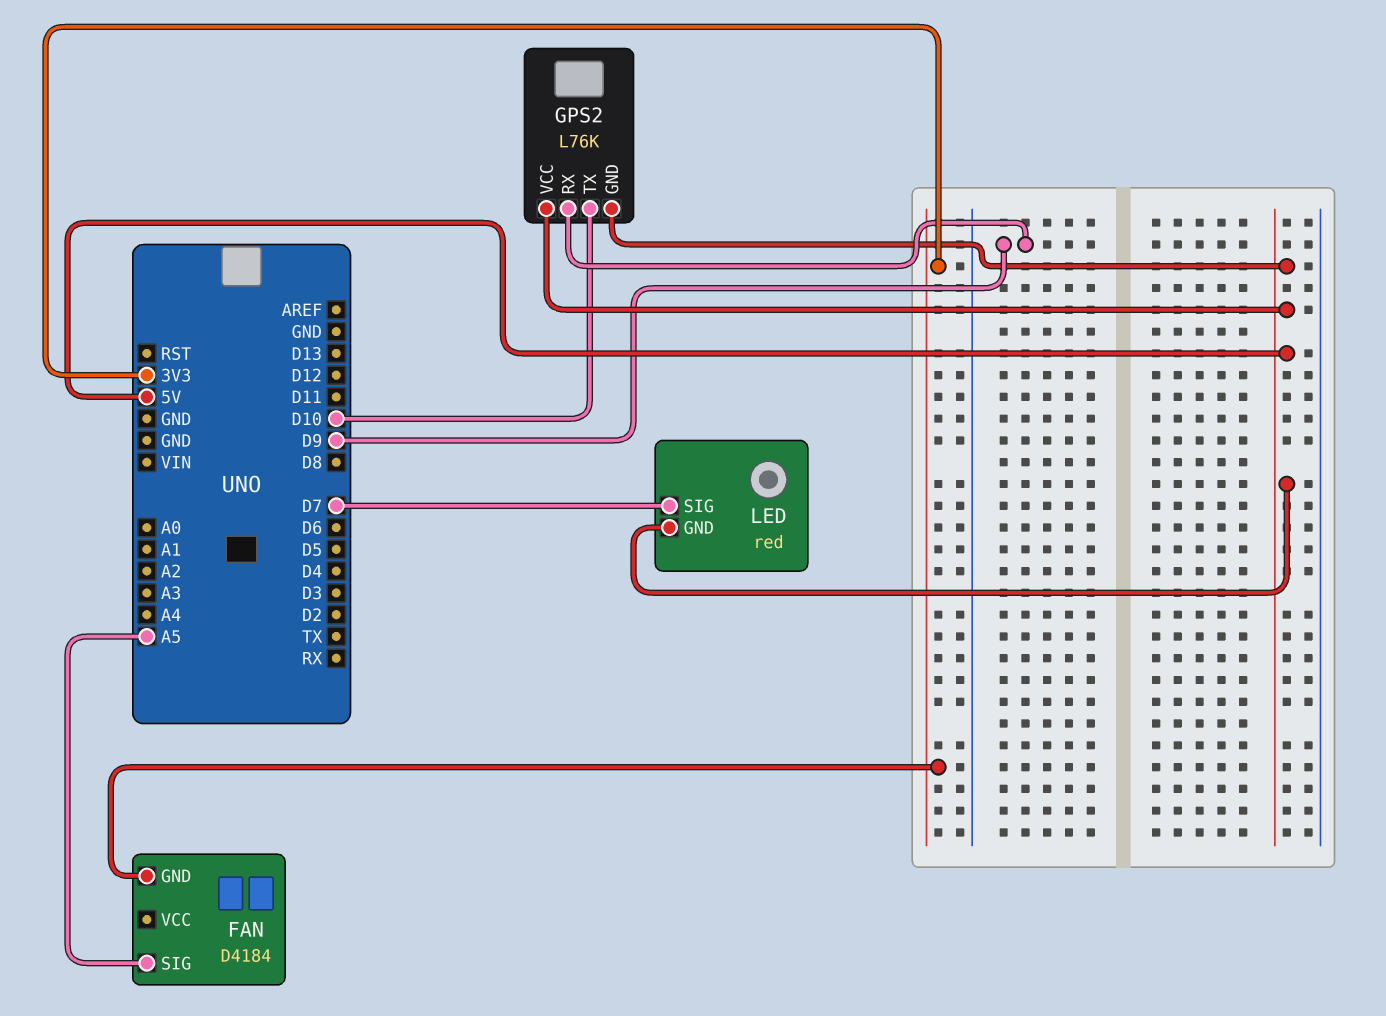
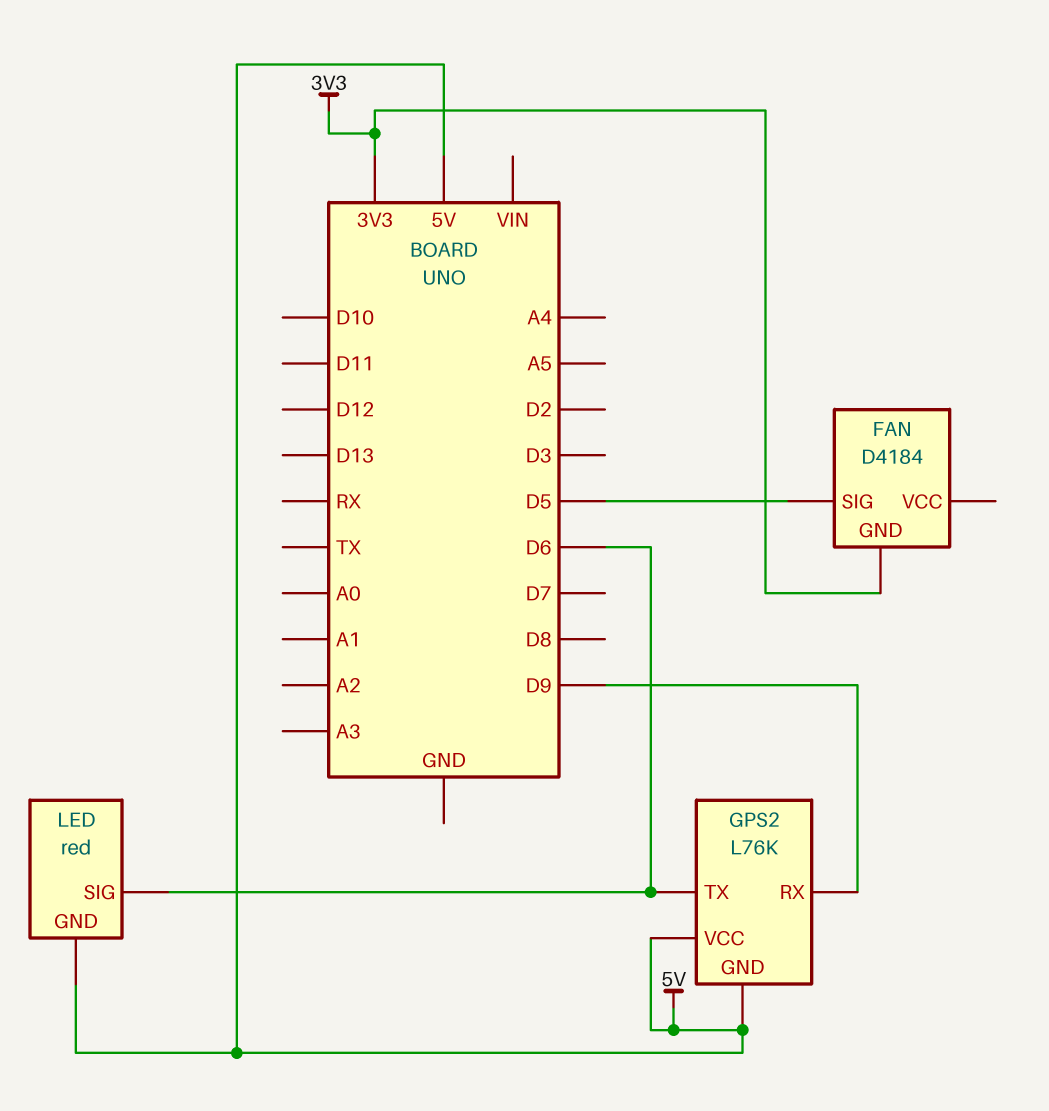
FAN pin SIG: A5 -> D5
GPS2 pin TX: D10 -> D6
LED pin SIG: D7 -> D6

